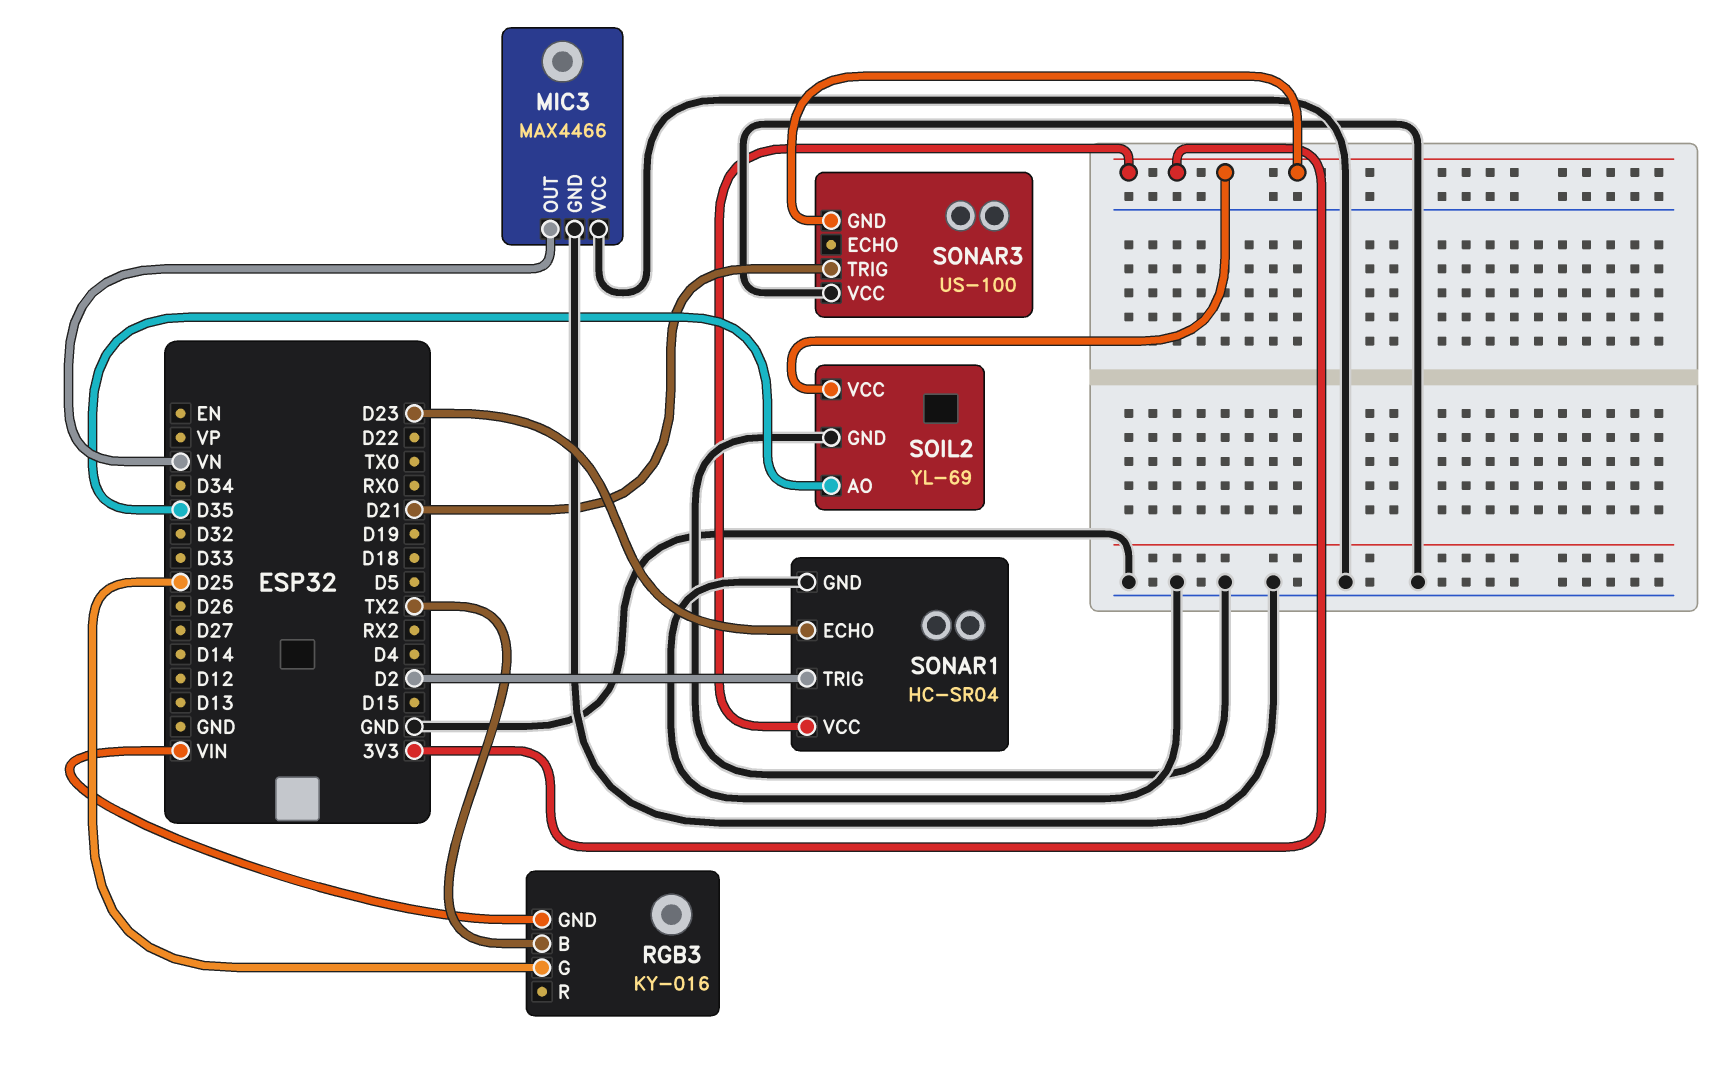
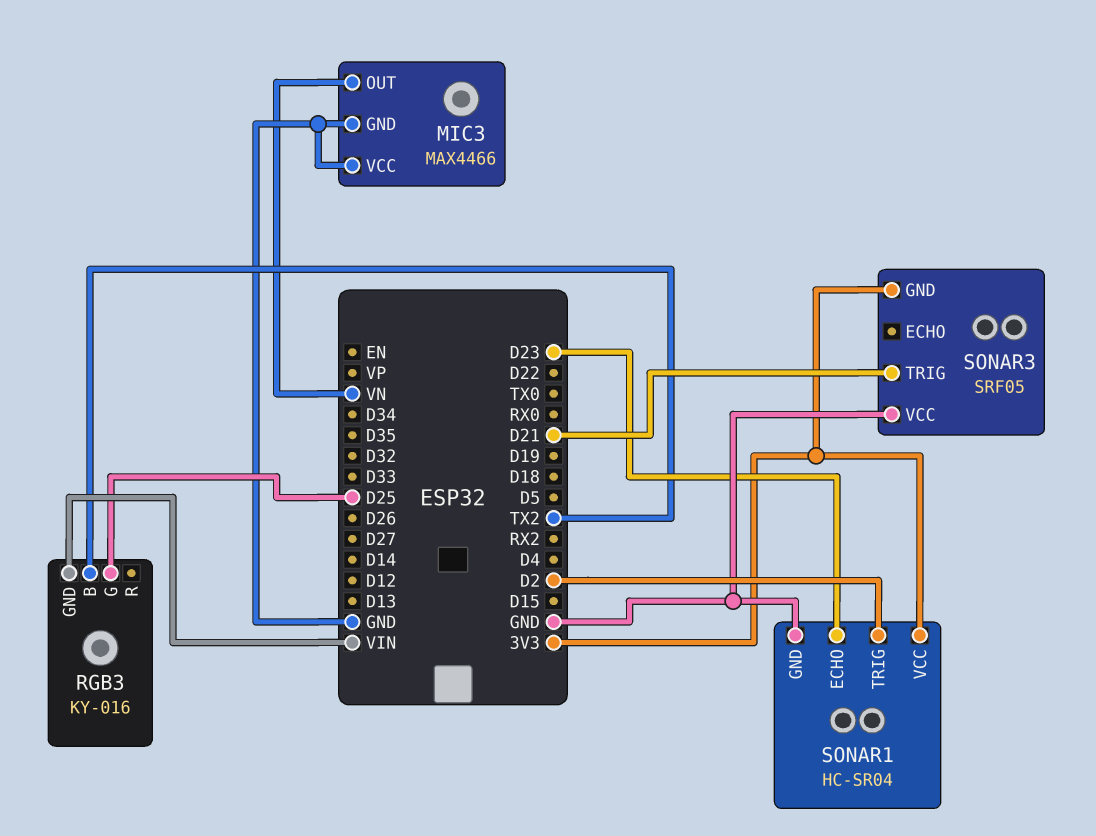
SOIL2: YL-69 -> none
SOIL2 pin AO: D35 -> none
SOIL2 pin GND: GND -> none
SOIL2 pin VCC: 3V3 -> none
SONAR3: US-100 -> SRF05

